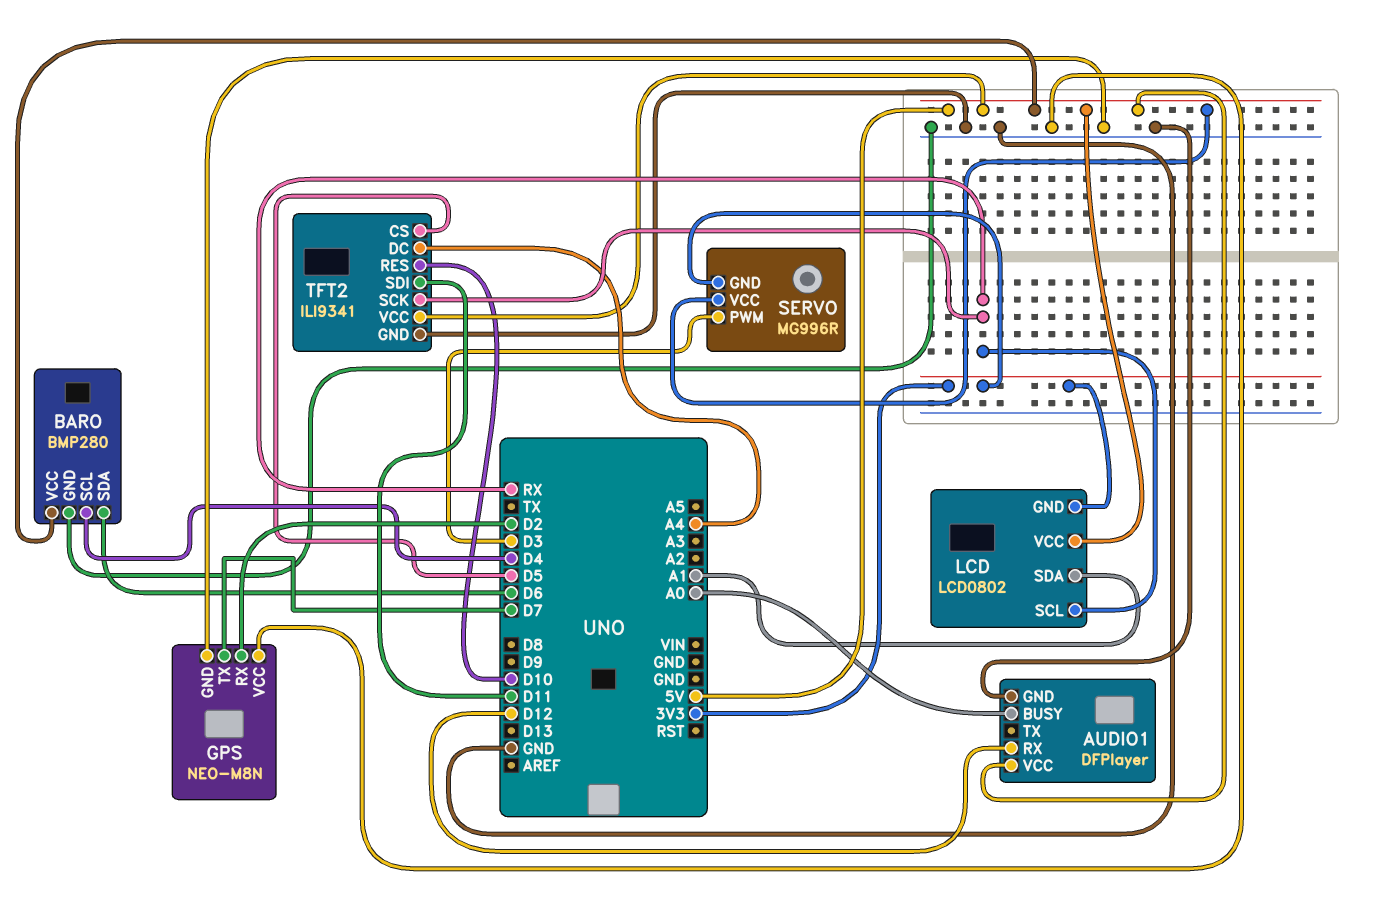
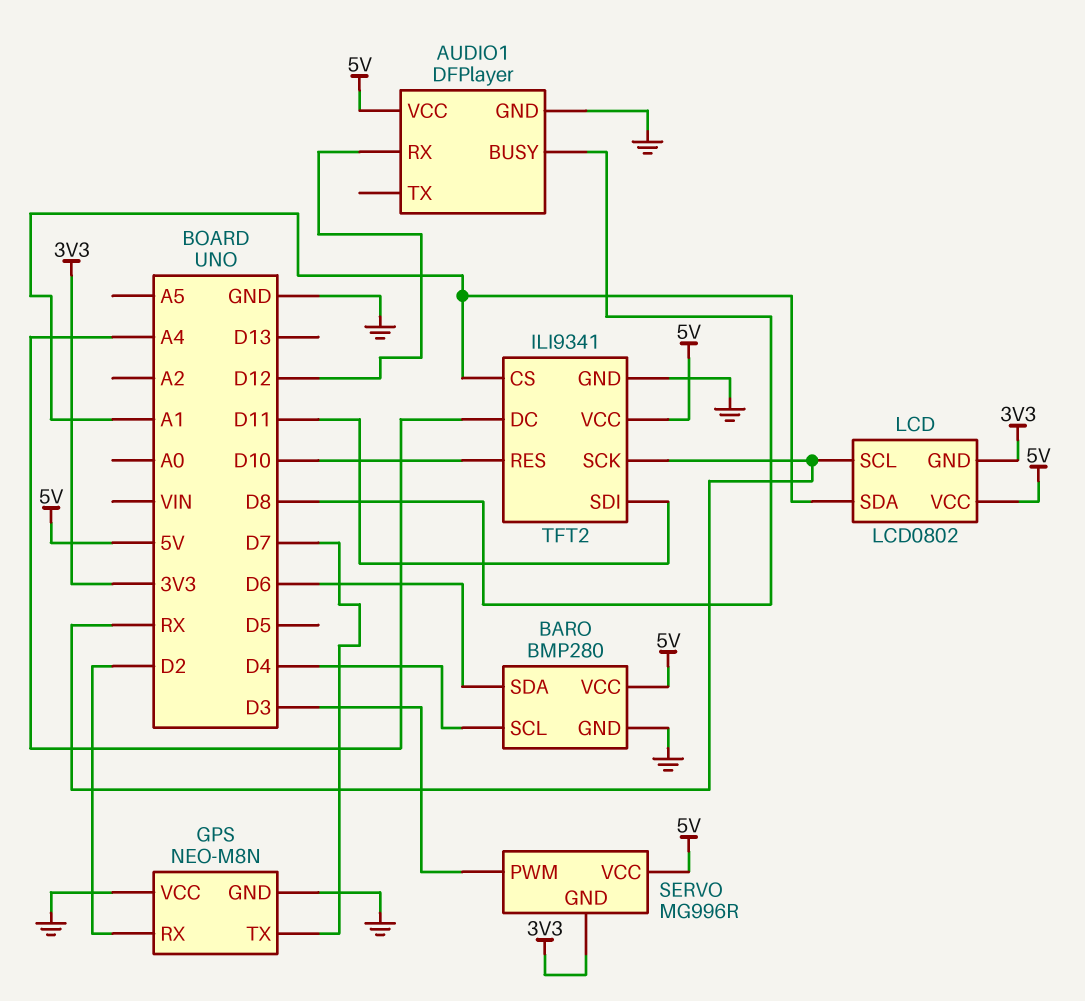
AUDIO1 pin BUSY: A0 -> D8
TFT2 pin CS: D5 -> A1

